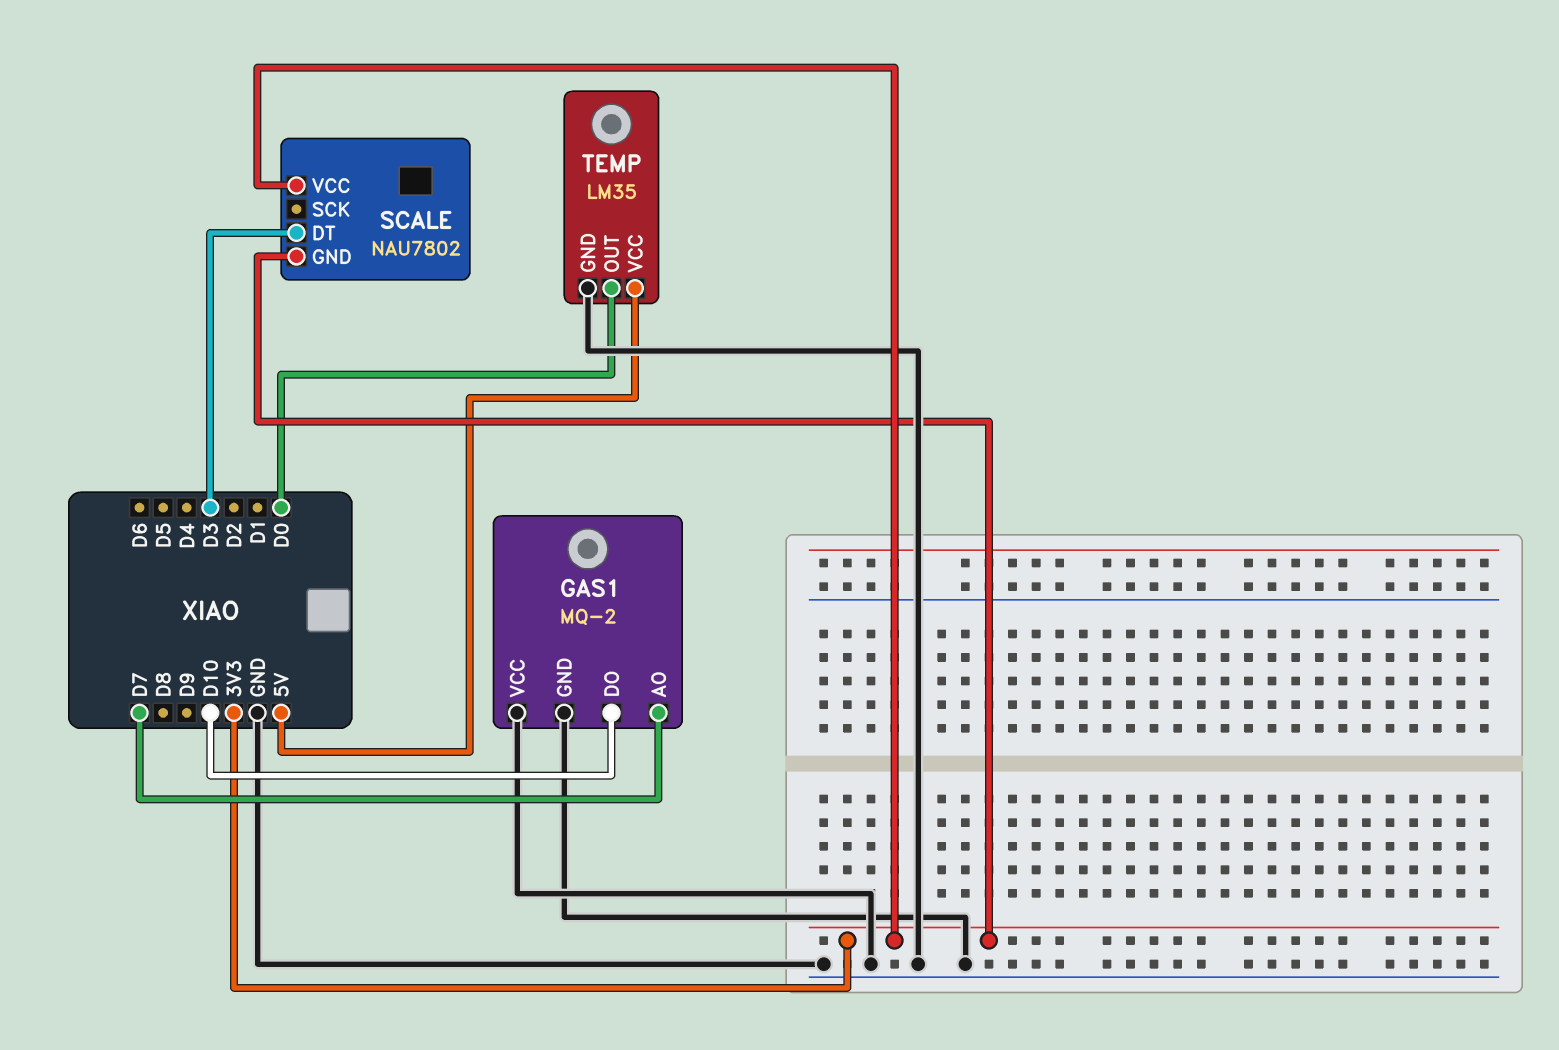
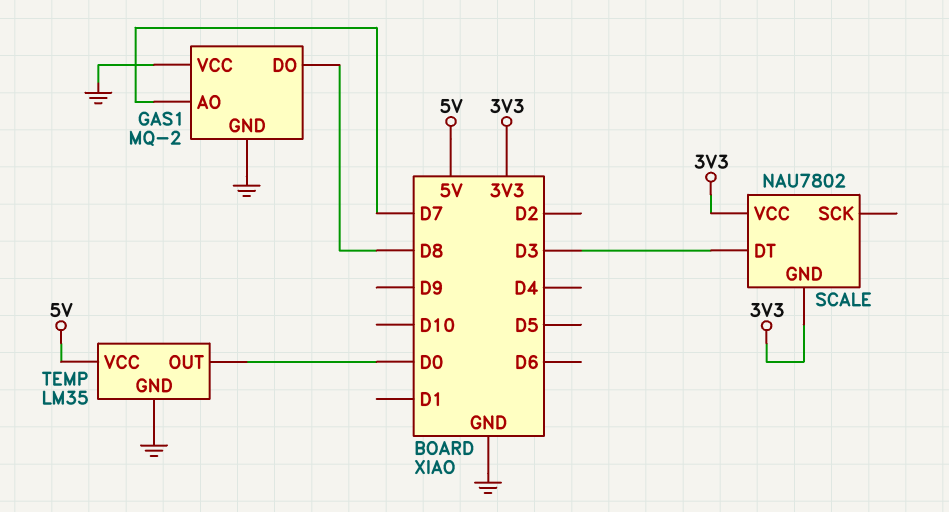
GAS1 pin DO: D10 -> D8

